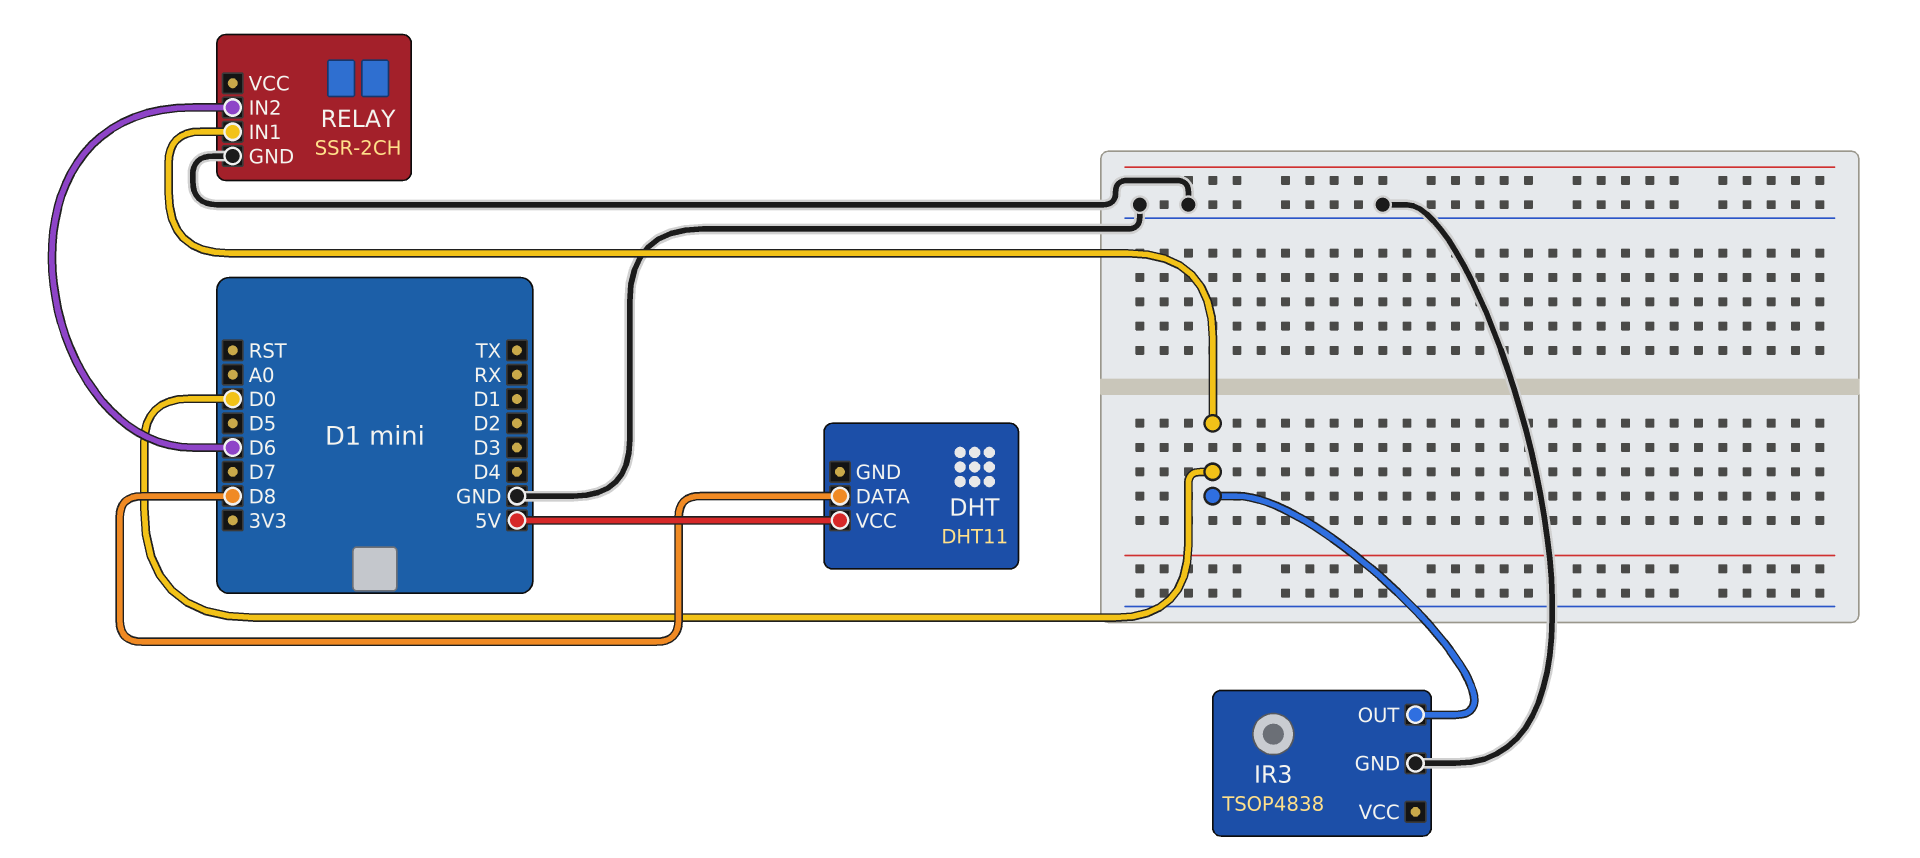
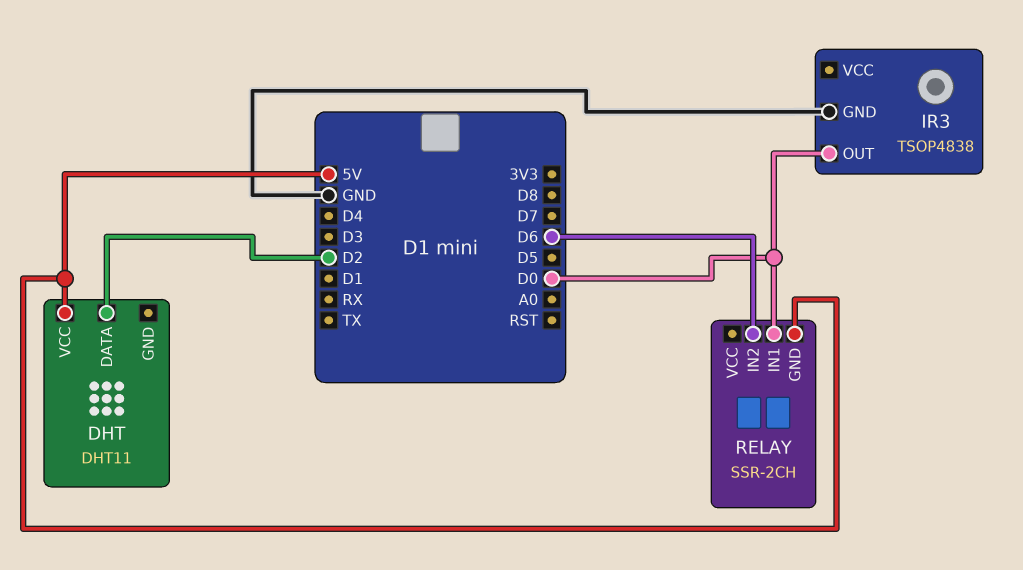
DHT pin DATA: D8 -> D2
RELAY pin GND: GND -> 5V

